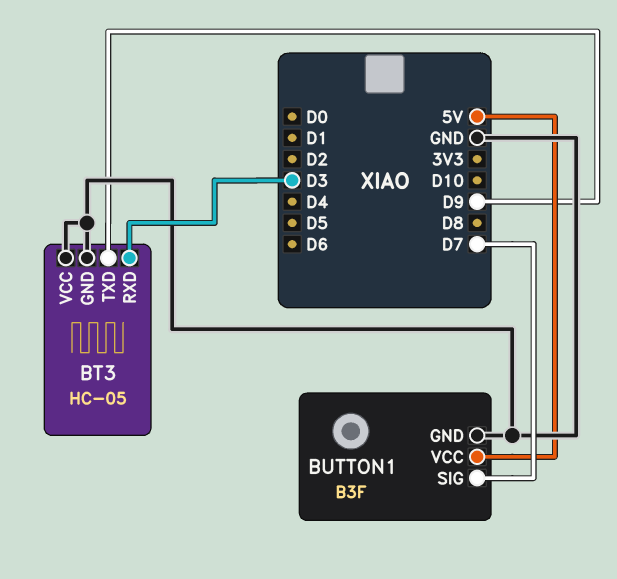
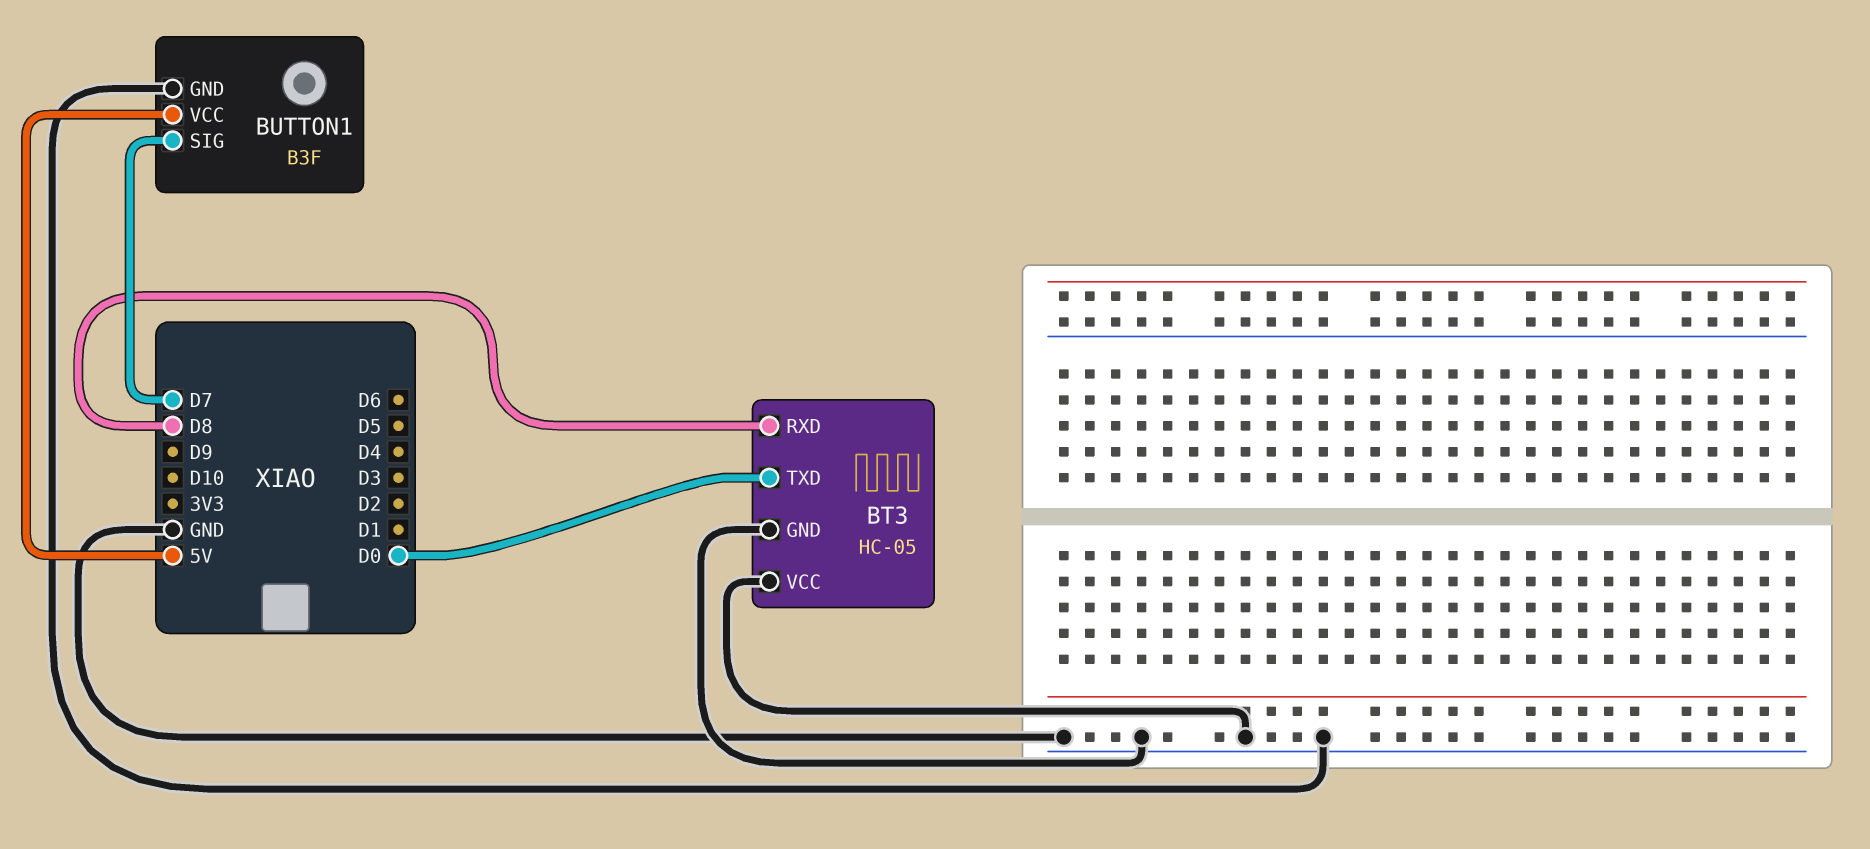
BT3 pin RXD: D3 -> D8
BT3 pin TXD: D9 -> D0

